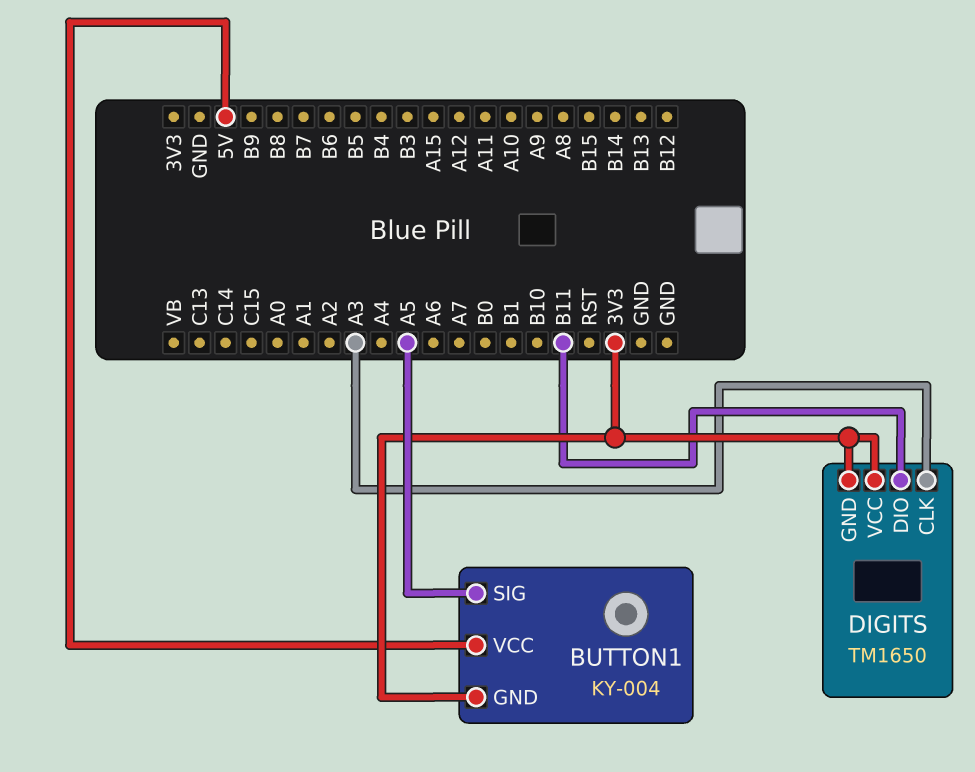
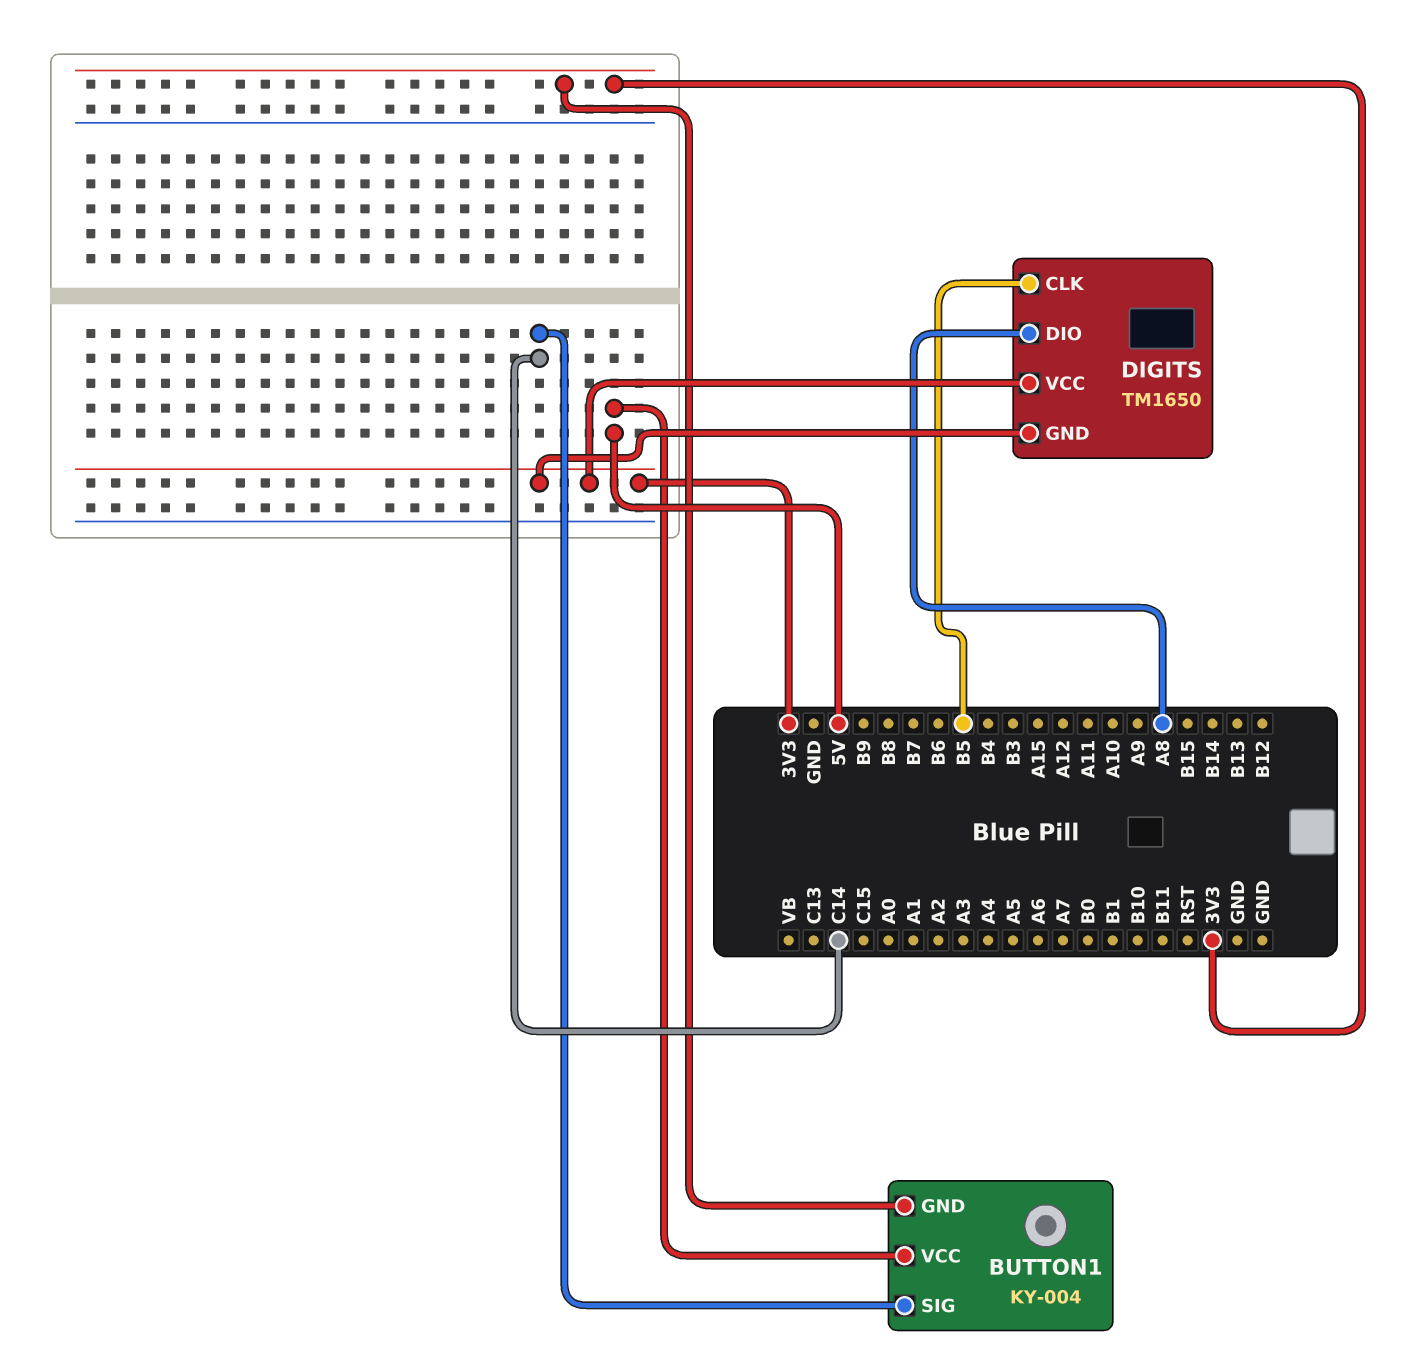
BUTTON1 pin SIG: A5 -> C14
DIGITS pin CLK: A3 -> B5
DIGITS pin DIO: B11 -> A8

